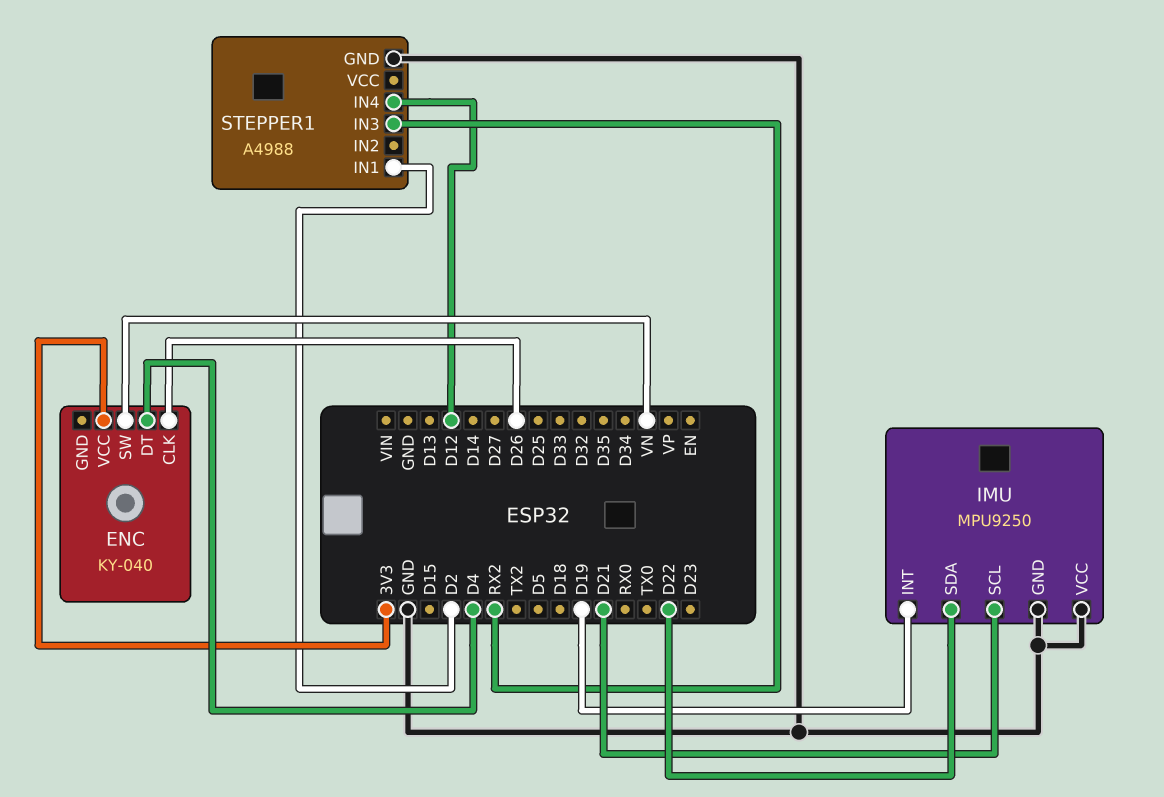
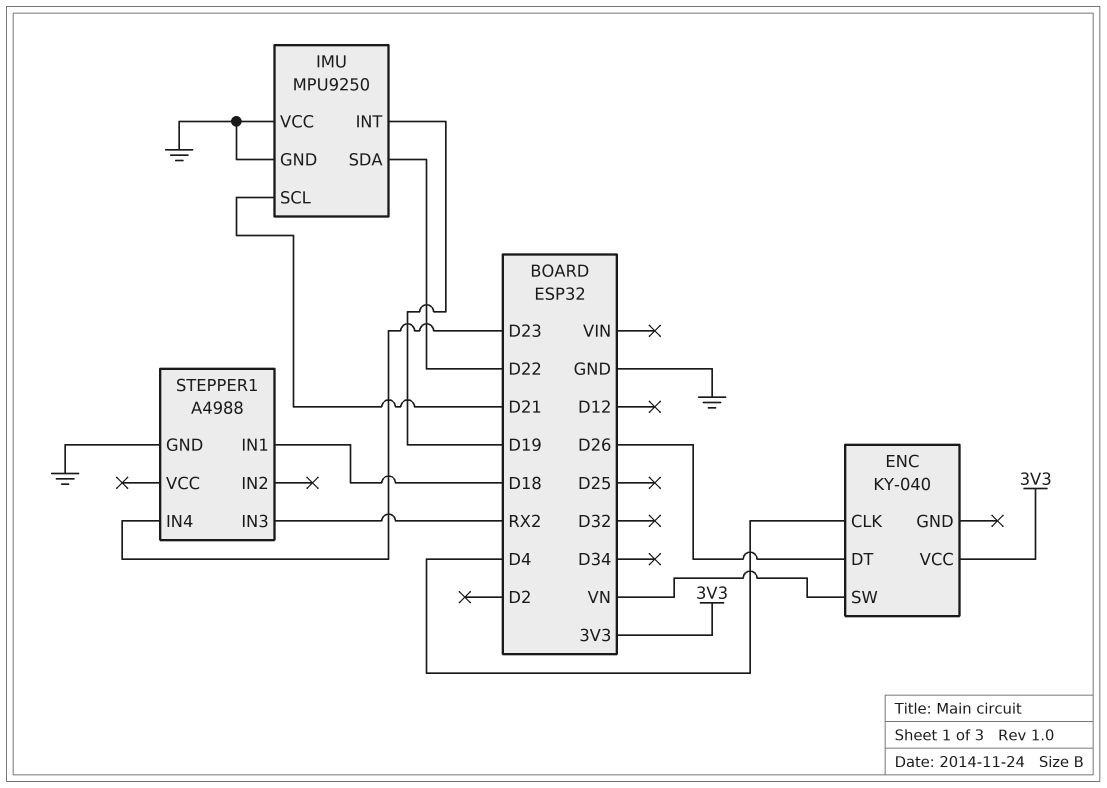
ENC pin CLK: D26 -> D4
ENC pin DT: D4 -> D26
STEPPER1 pin IN1: D2 -> D18
STEPPER1 pin IN4: D12 -> D23

